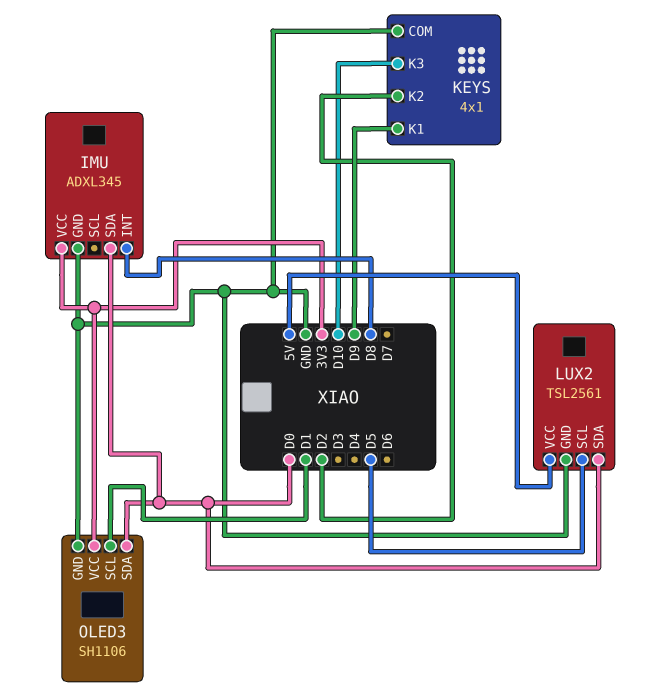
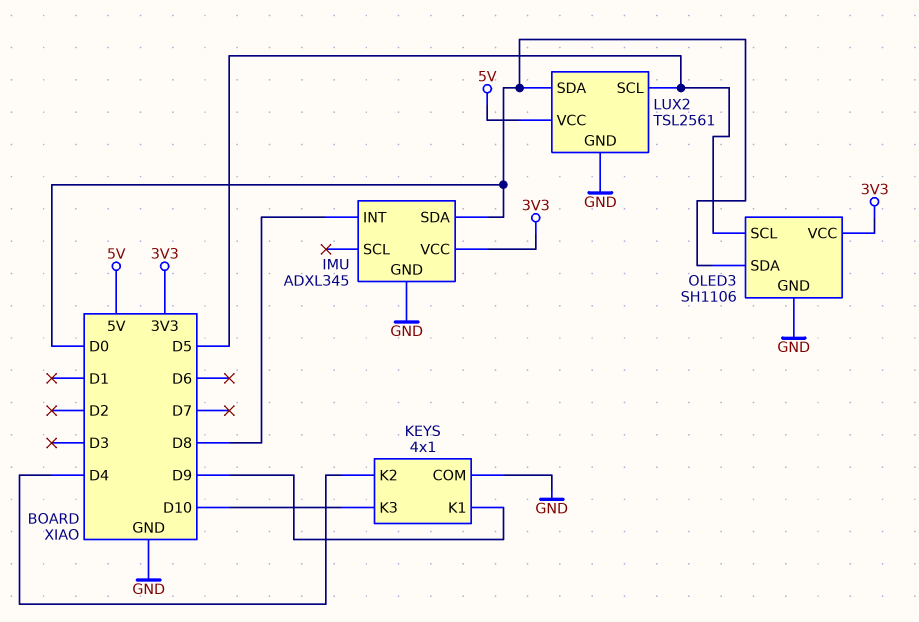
KEYS pin K2: D2 -> D4
OLED3 pin SCL: D1 -> D5

